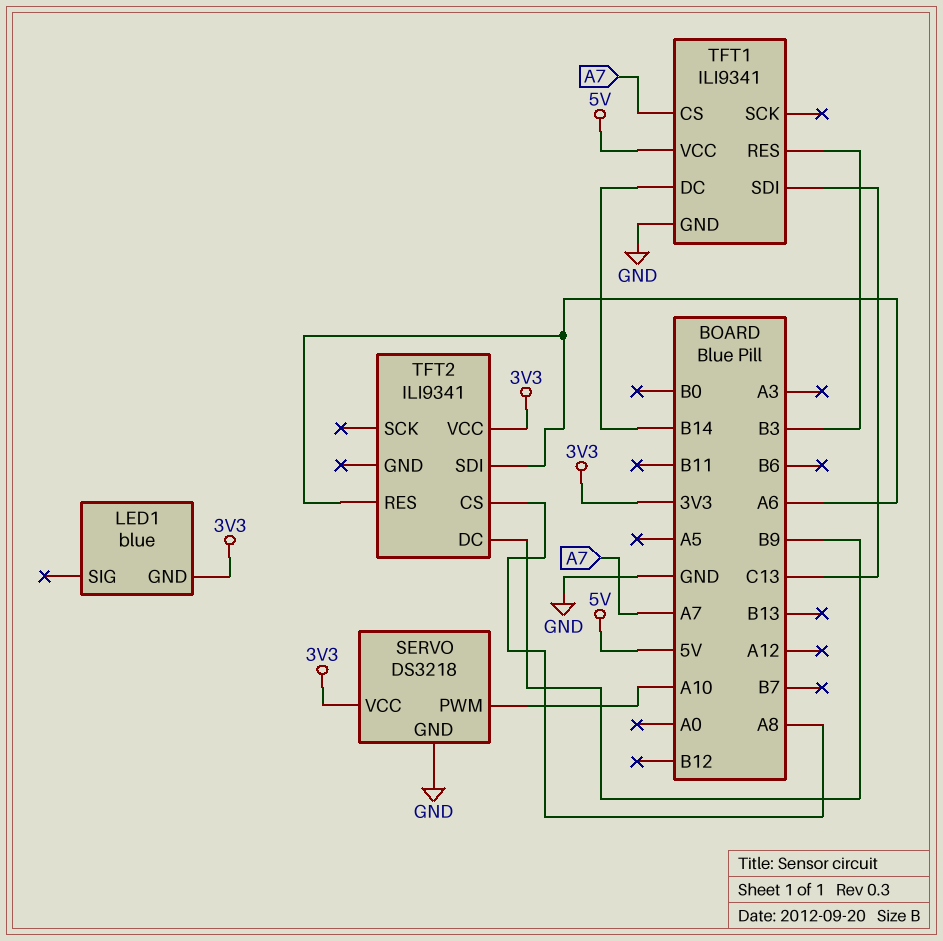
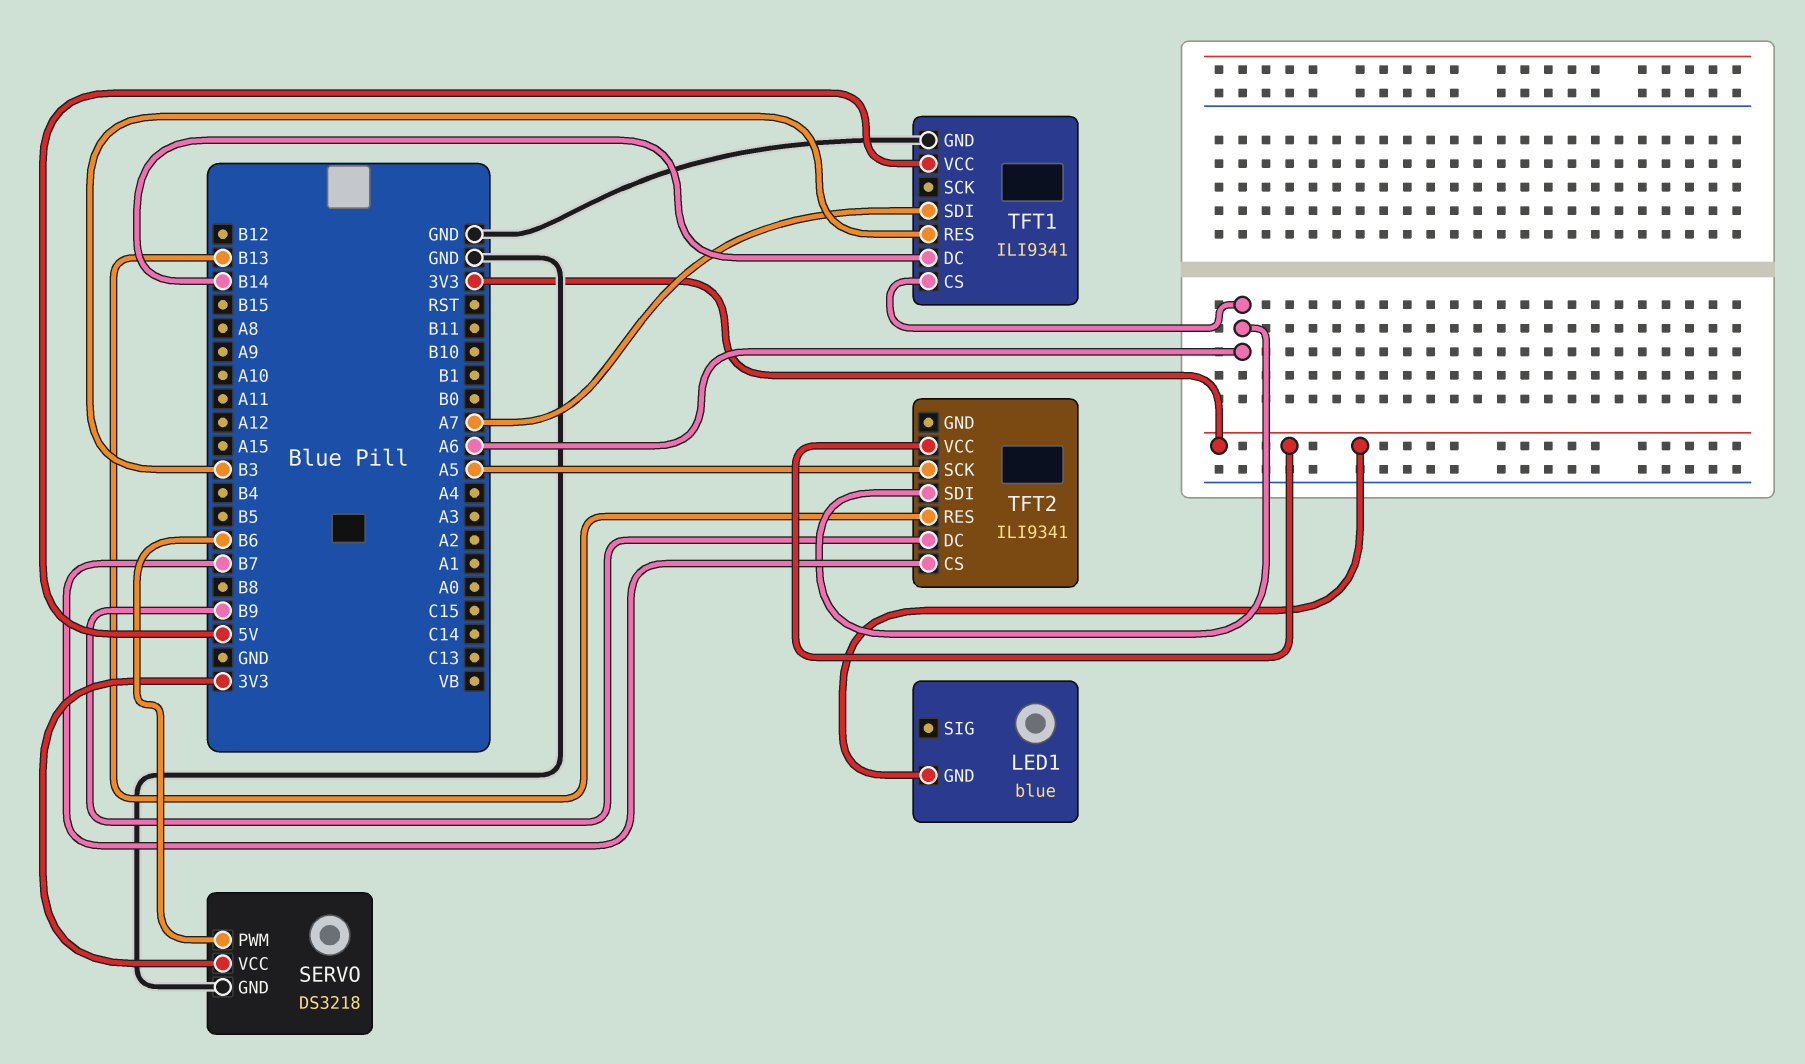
SERVO pin PWM: A10 -> B6
TFT1 pin CS: A7 -> A6
TFT1 pin SDI: C13 -> A7
TFT2 pin CS: A8 -> B7
TFT2 pin RES: A6 -> B13
TFT2 pin SCK: none -> A5

